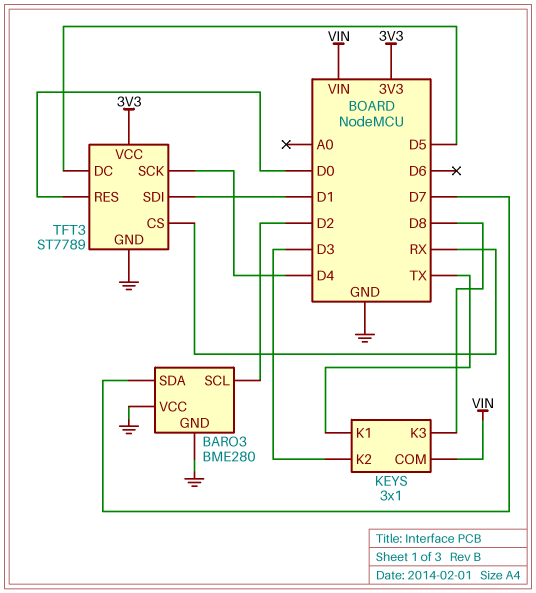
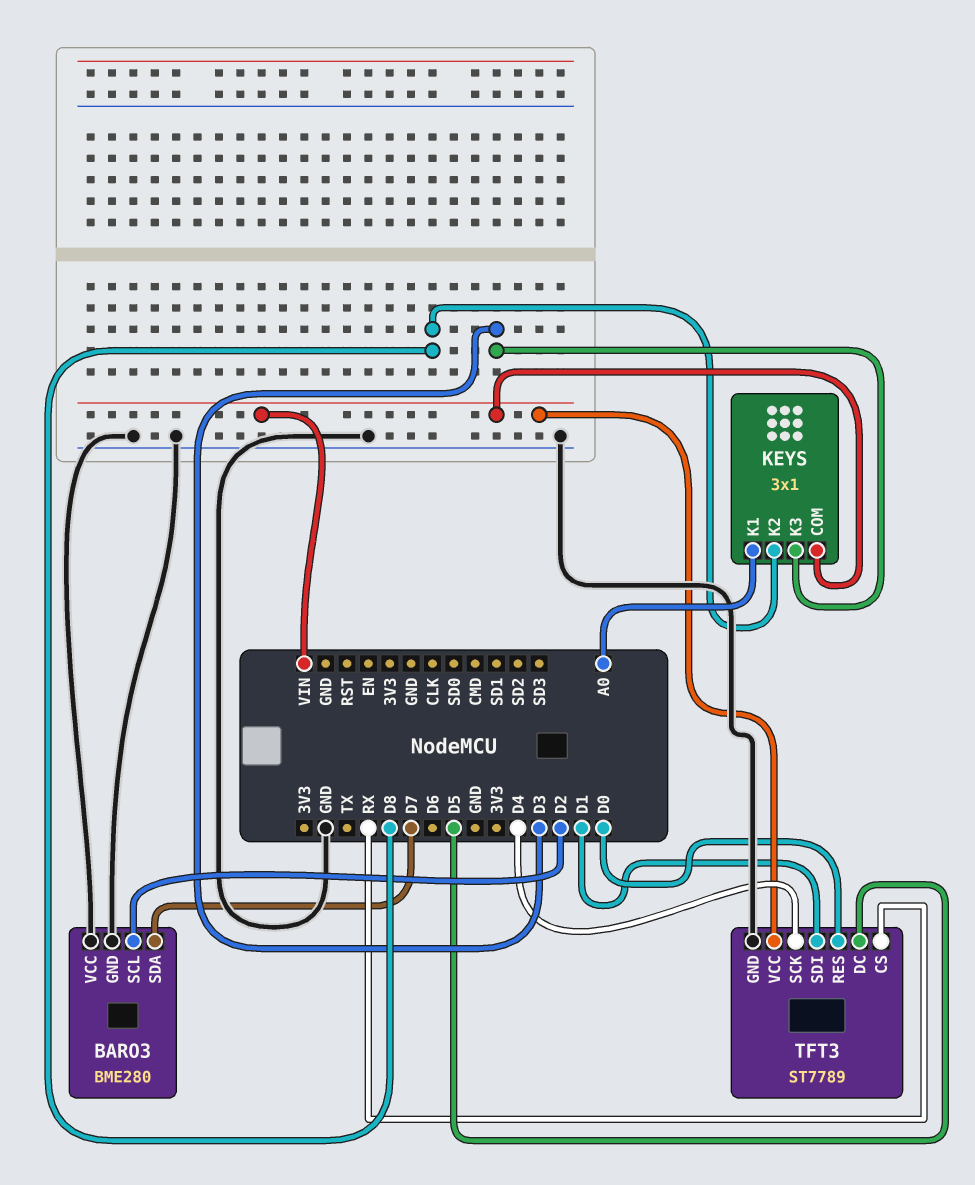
KEYS pin K1: TX -> A0
KEYS pin K2: D3 -> D8
KEYS pin K3: D8 -> D3
TFT3 pin VCC: 3V3 -> VIN

